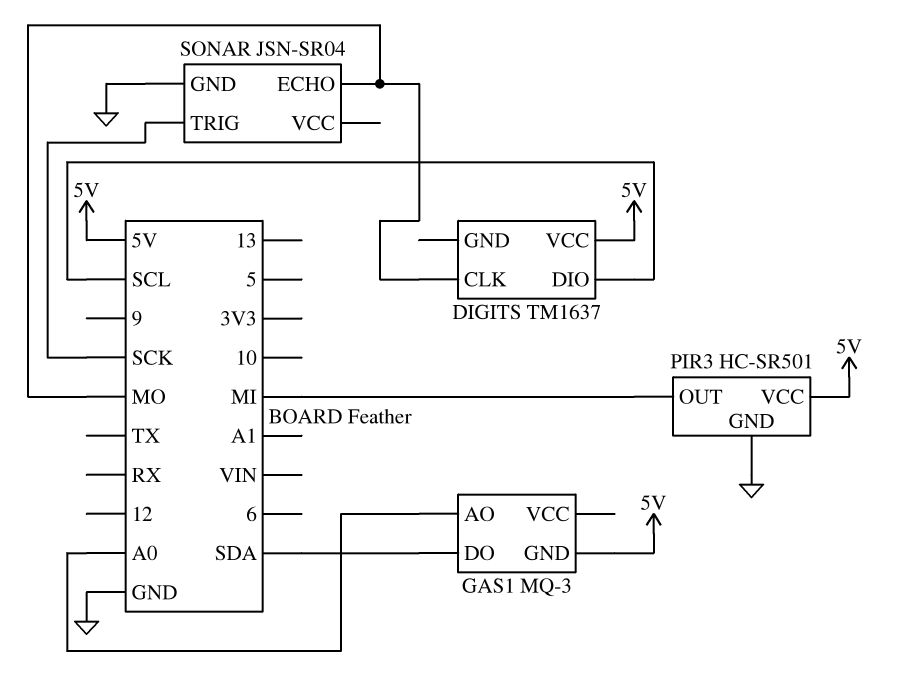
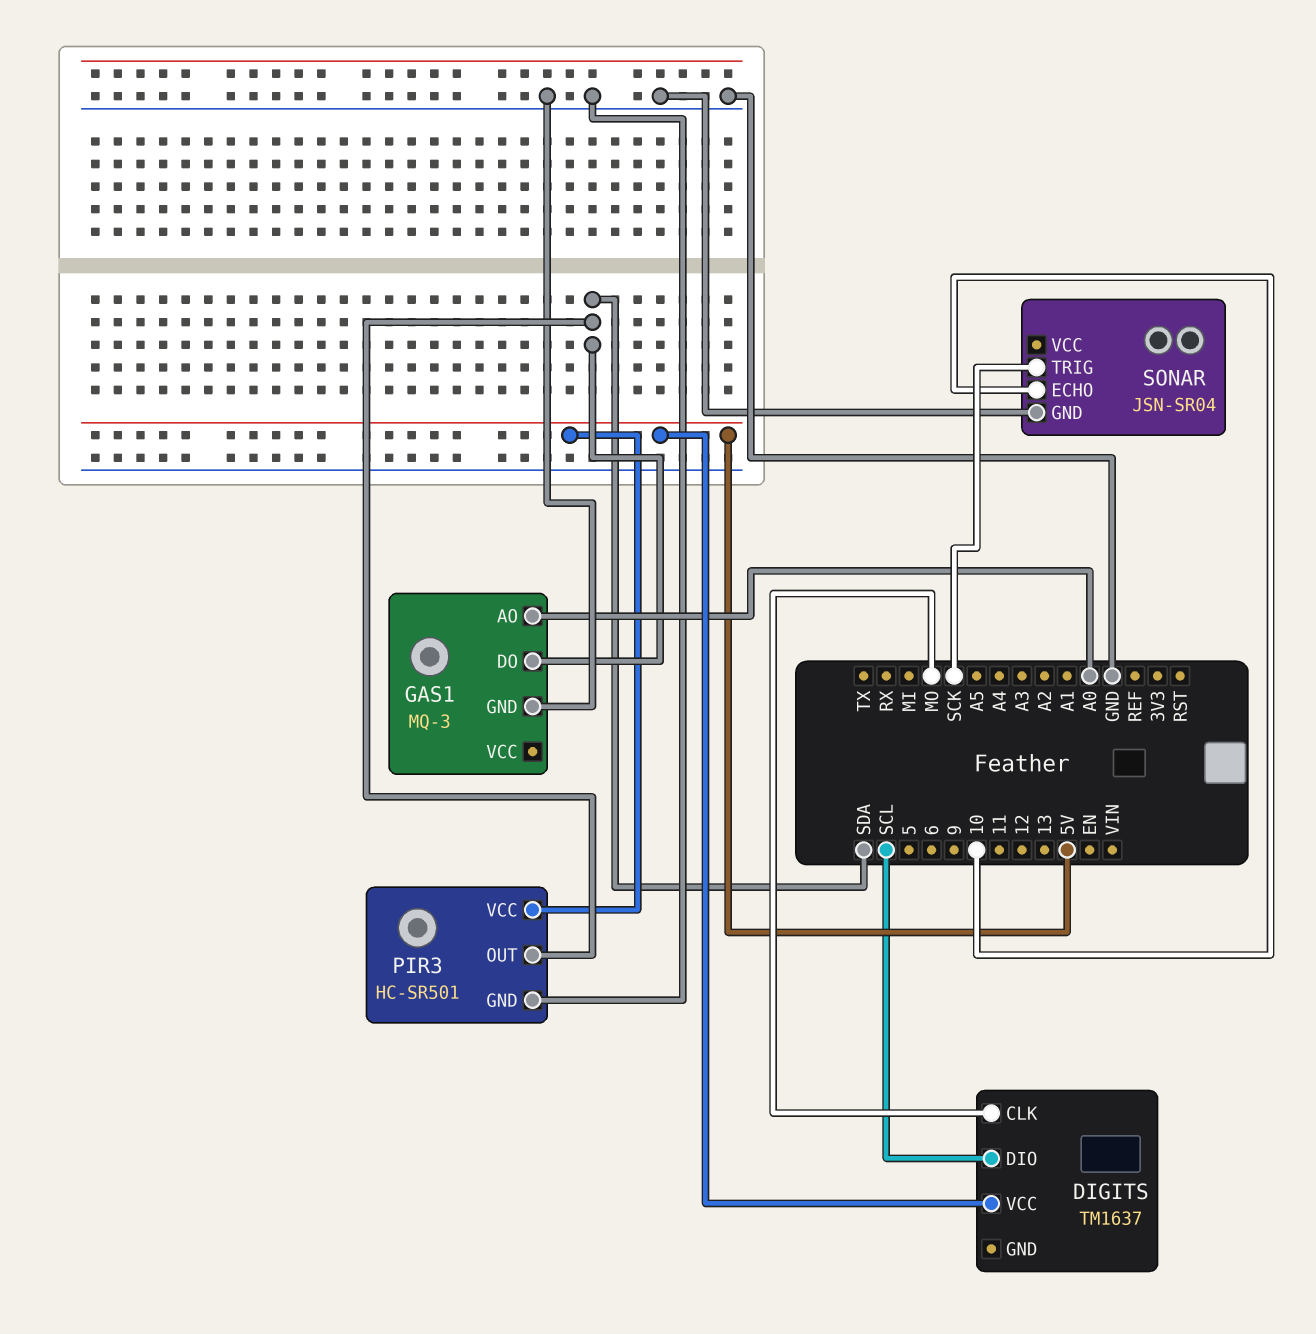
GAS1 pin GND: 5V -> GND
PIR3 pin OUT: MI -> SDA
SONAR pin ECHO: MO -> 10

